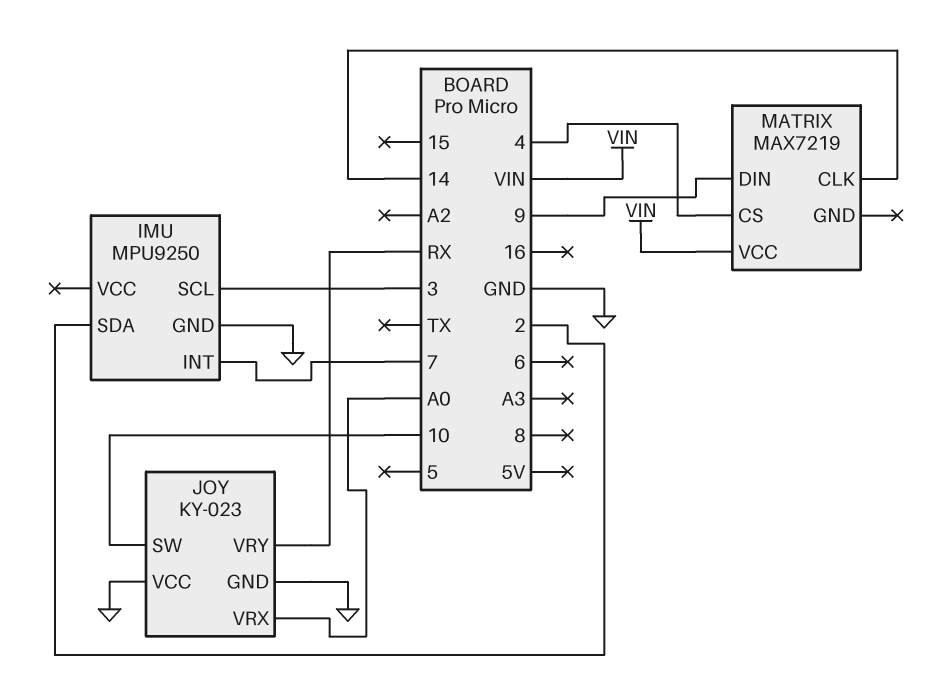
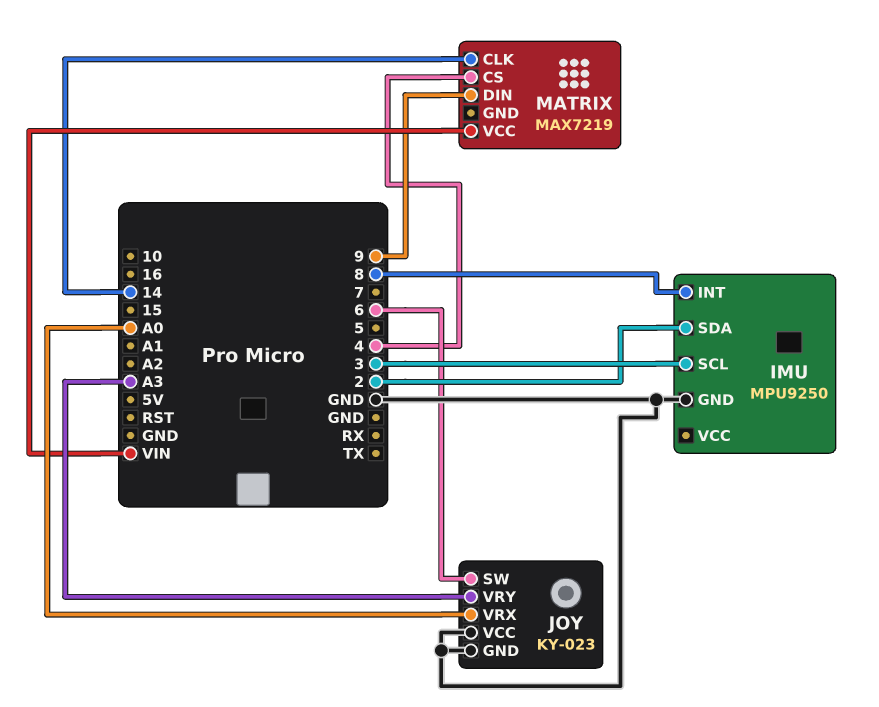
IMU pin INT: 7 -> 8
JOY pin SW: 10 -> 6
JOY pin VRY: RX -> A3

